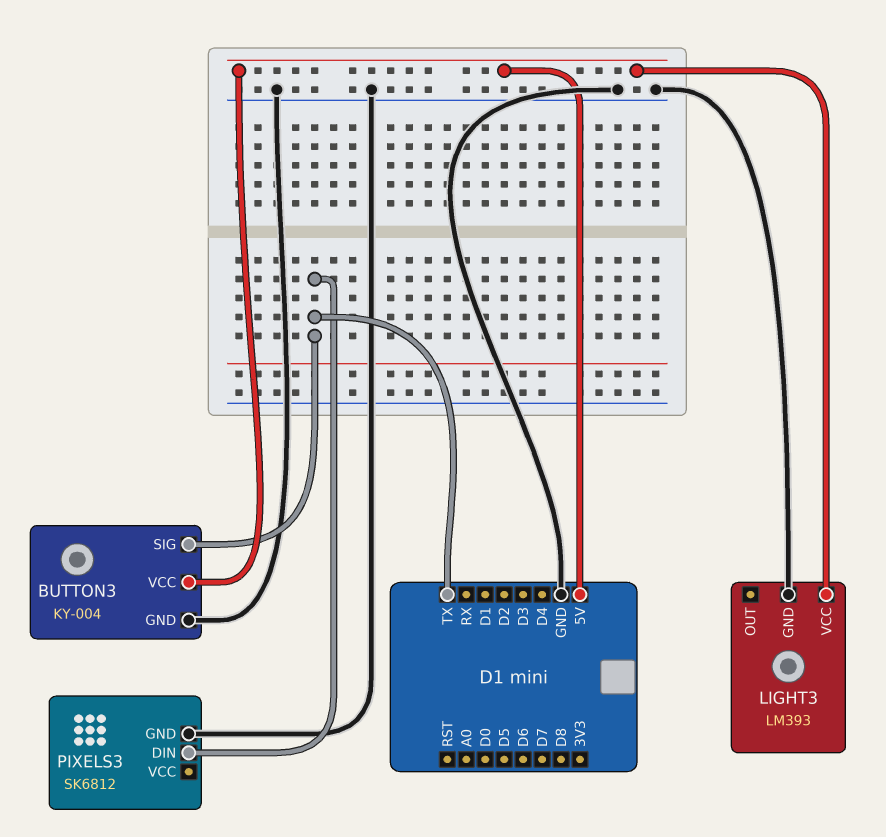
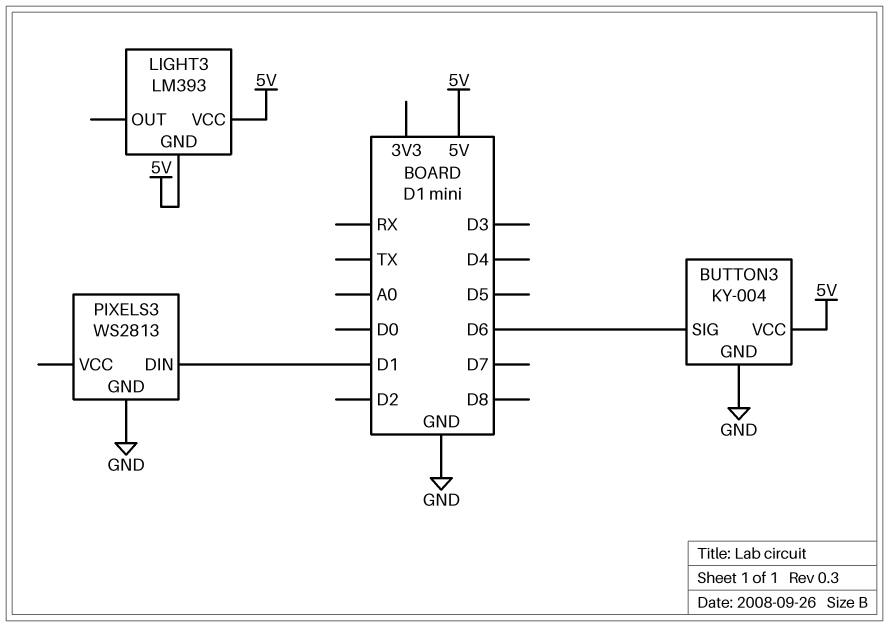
BUTTON3 pin SIG: TX -> D6
LIGHT3 pin GND: GND -> 5V
PIXELS3: SK6812 -> WS2813
PIXELS3 pin DIN: TX -> D1

